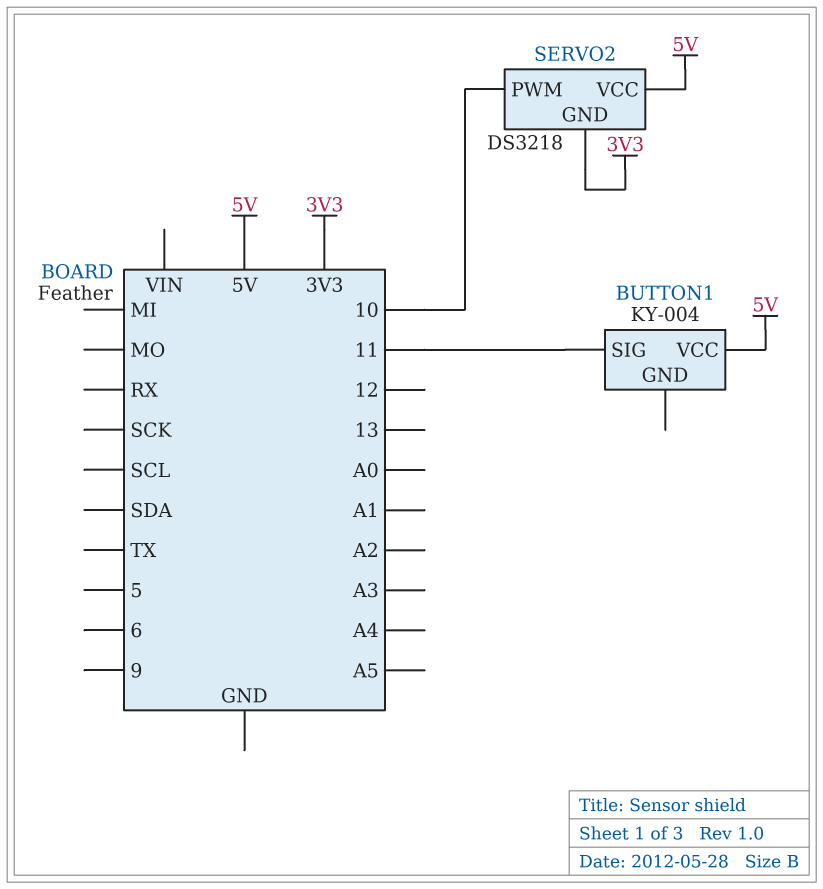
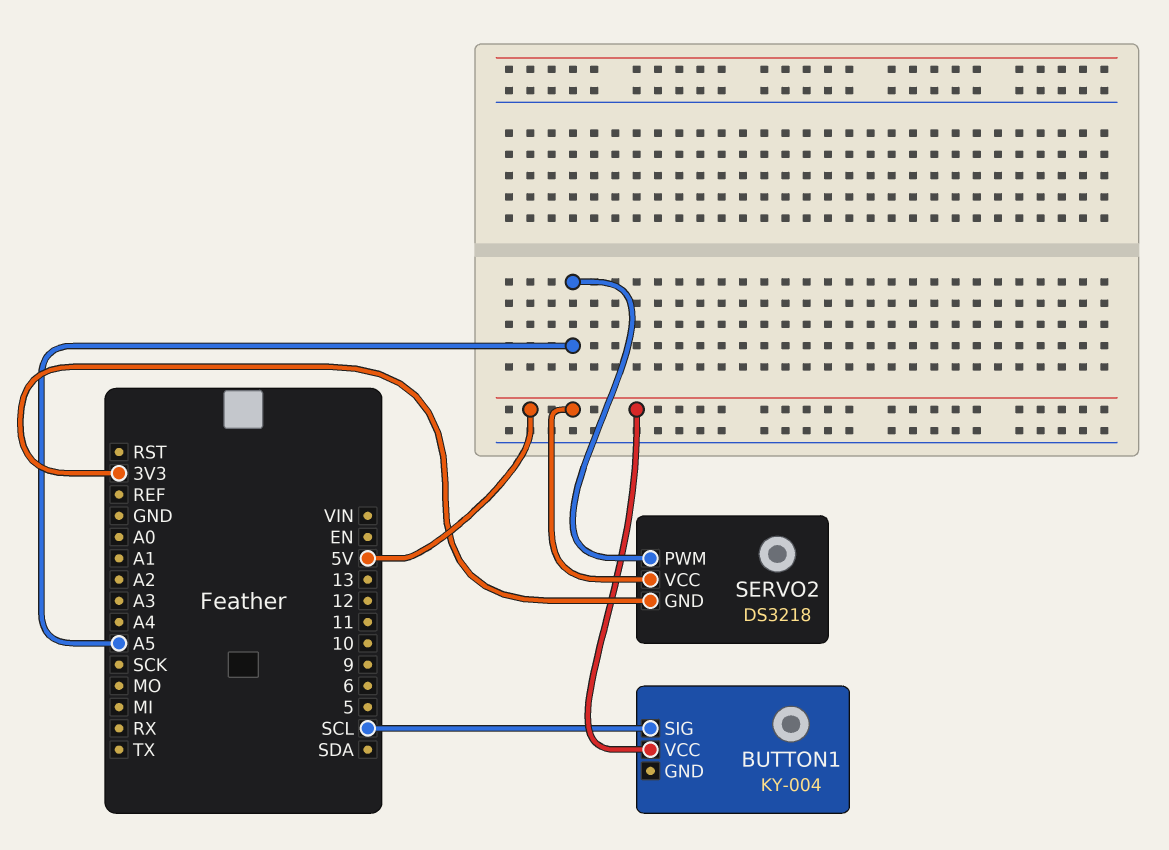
BUTTON1 pin SIG: 11 -> SCL
SERVO2 pin PWM: 10 -> A5

